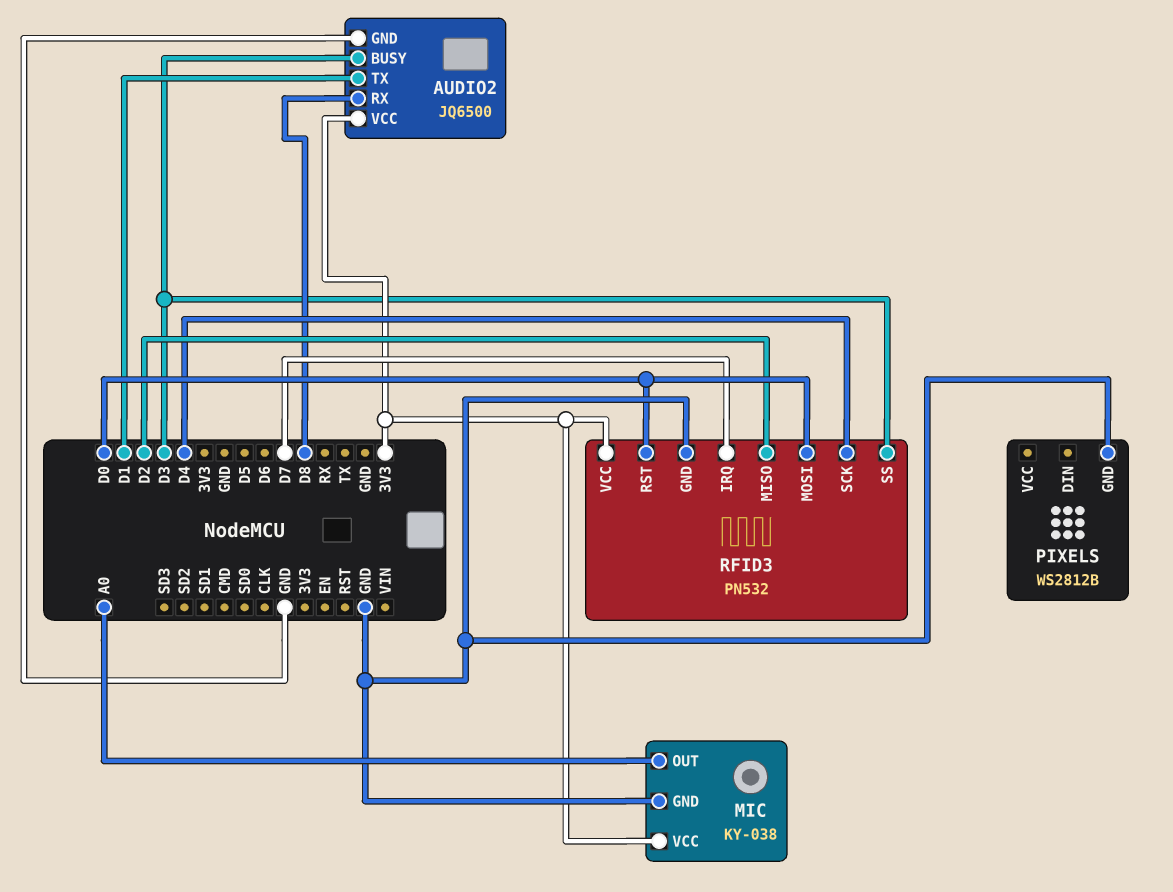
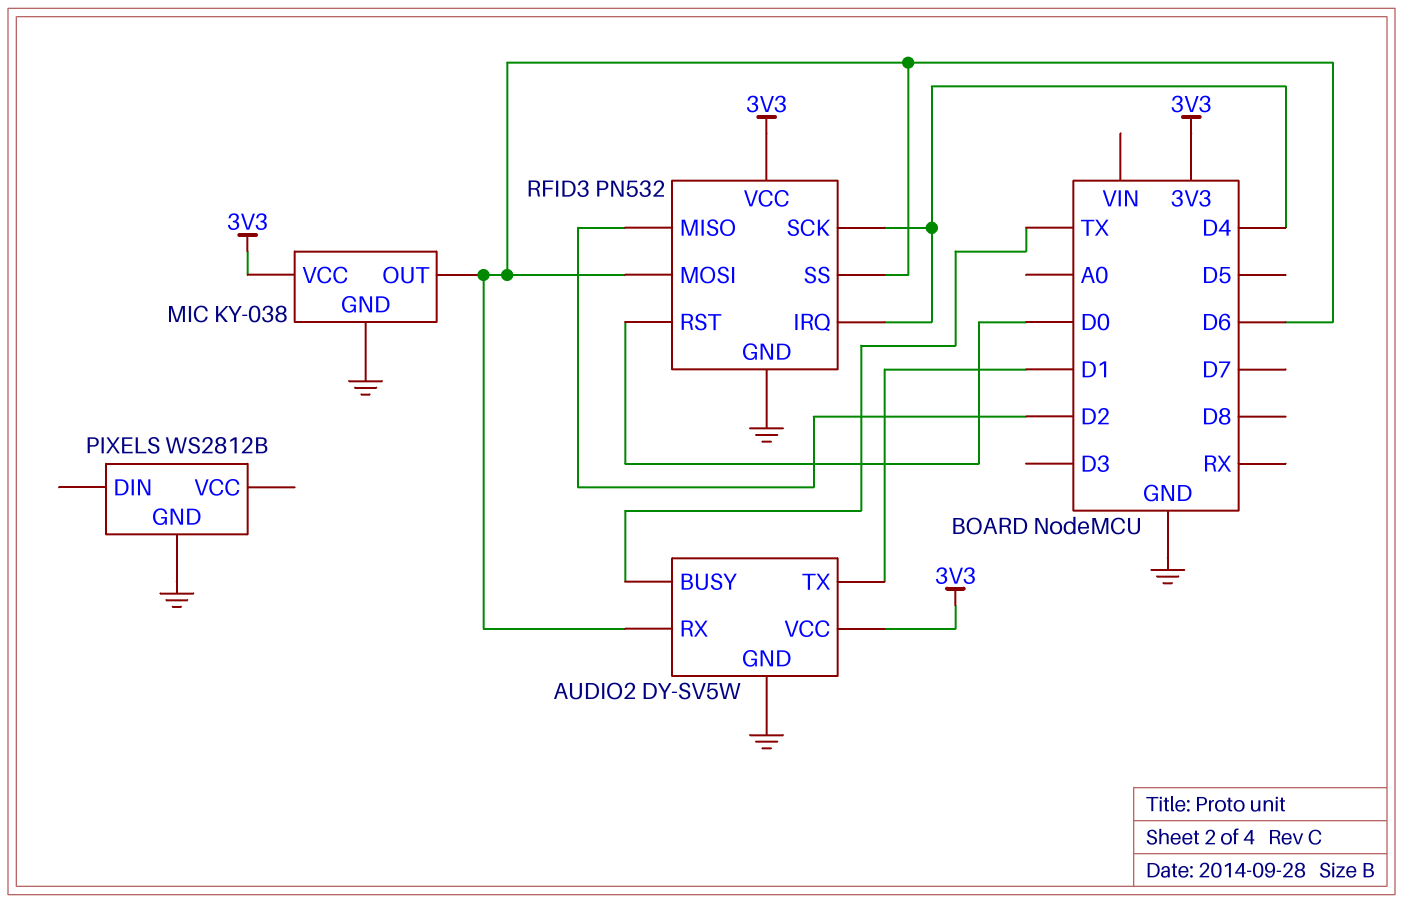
AUDIO2: JQ6500 -> DY-SV5W
AUDIO2 pin BUSY: D3 -> TX
AUDIO2 pin RX: D8 -> D6
MIC pin OUT: A0 -> D6
RFID3 pin IRQ: D7 -> D4
RFID3 pin MOSI: D0 -> D6
RFID3 pin SS: D3 -> D6

